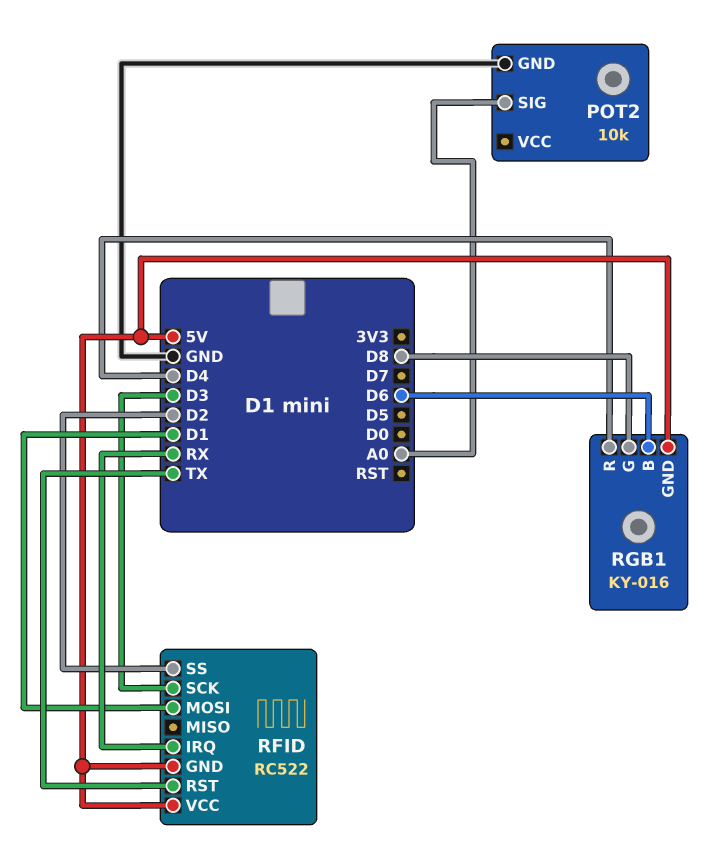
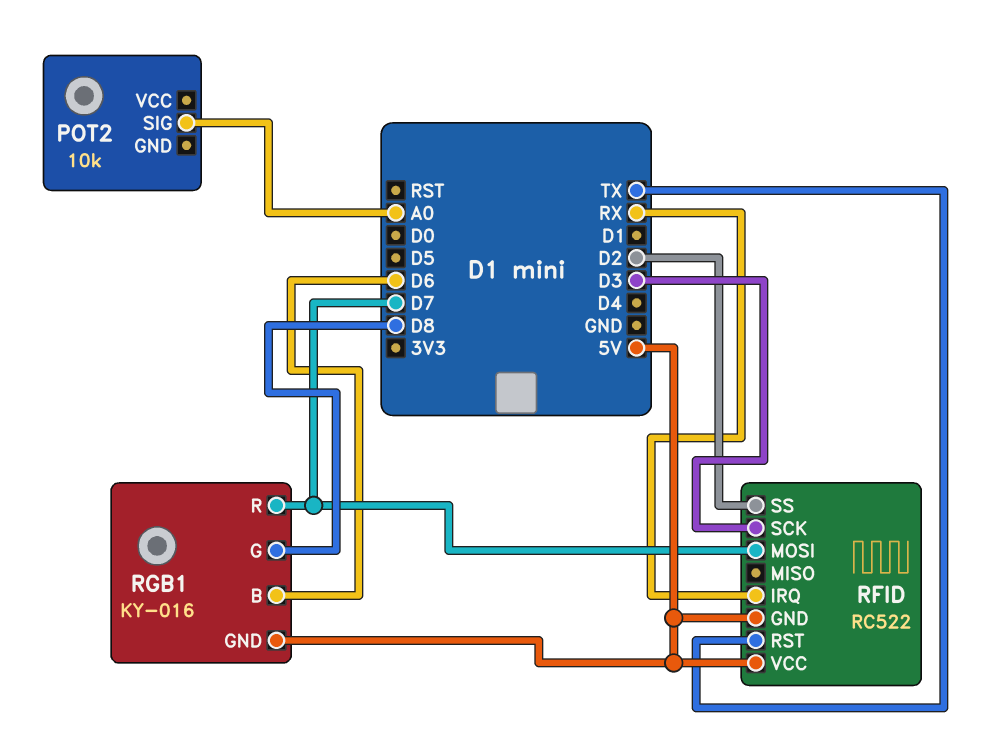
POT2 pin GND: GND -> none
RFID pin MOSI: D1 -> D7
RGB1 pin R: D4 -> D7

